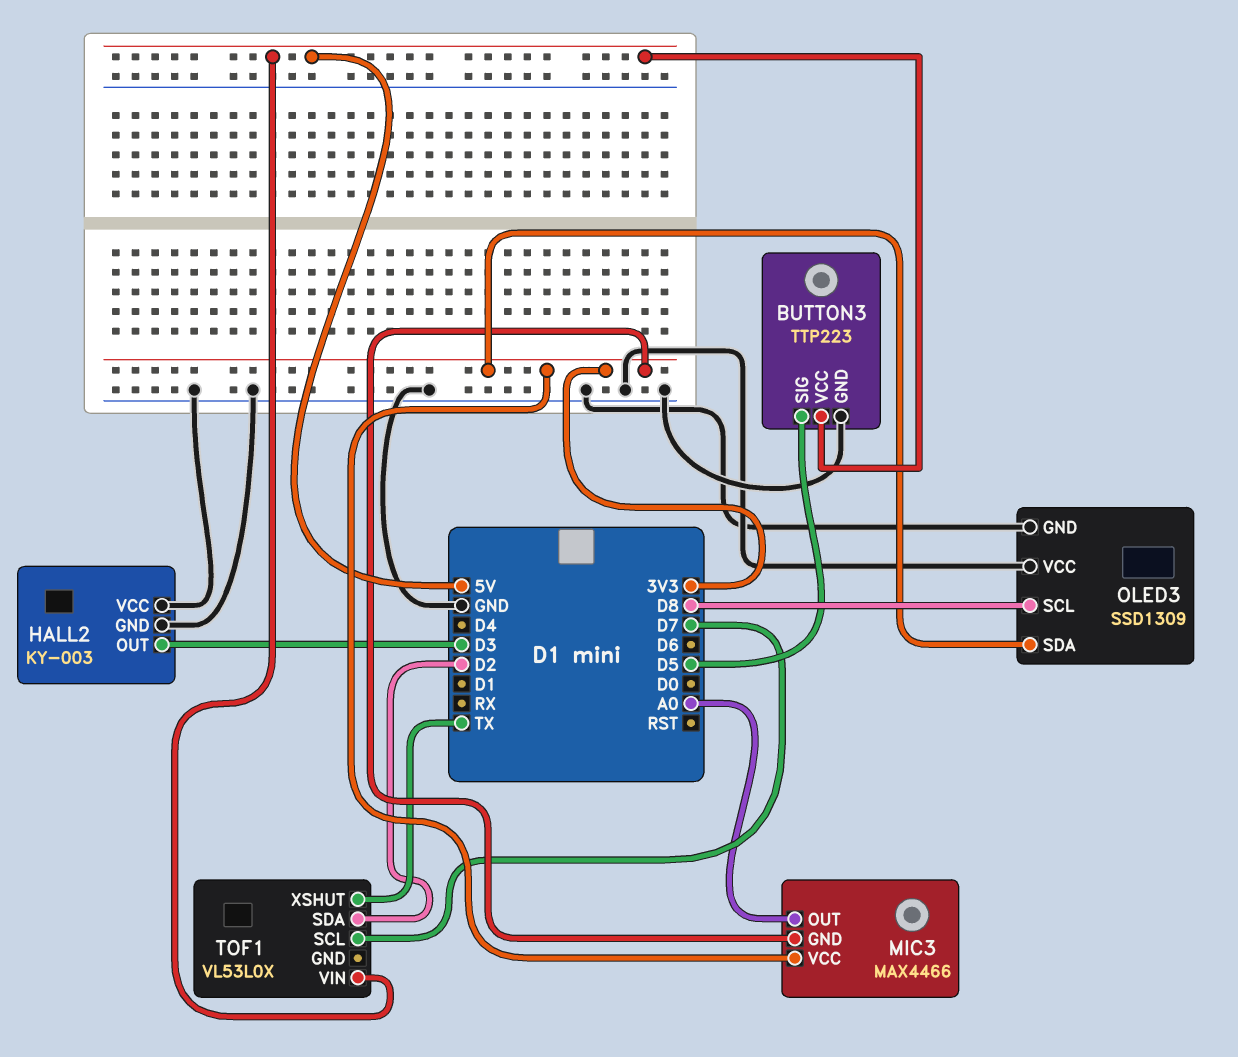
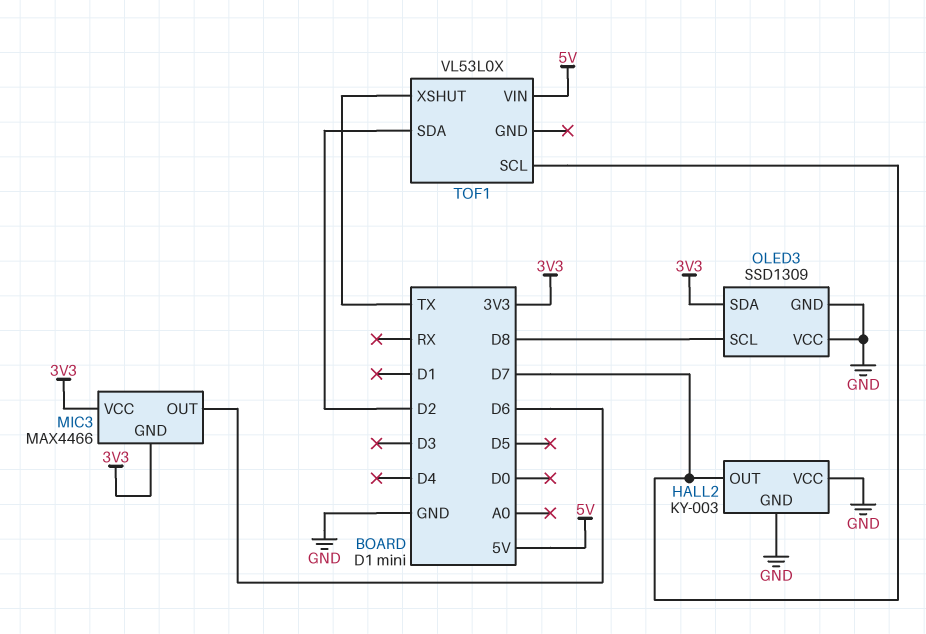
BUTTON3: TTP223 -> none
BUTTON3 pin GND: GND -> none
BUTTON3 pin SIG: D5 -> none
BUTTON3 pin VCC: 5V -> none
HALL2 pin OUT: D3 -> D7
MIC3 pin OUT: A0 -> D6

